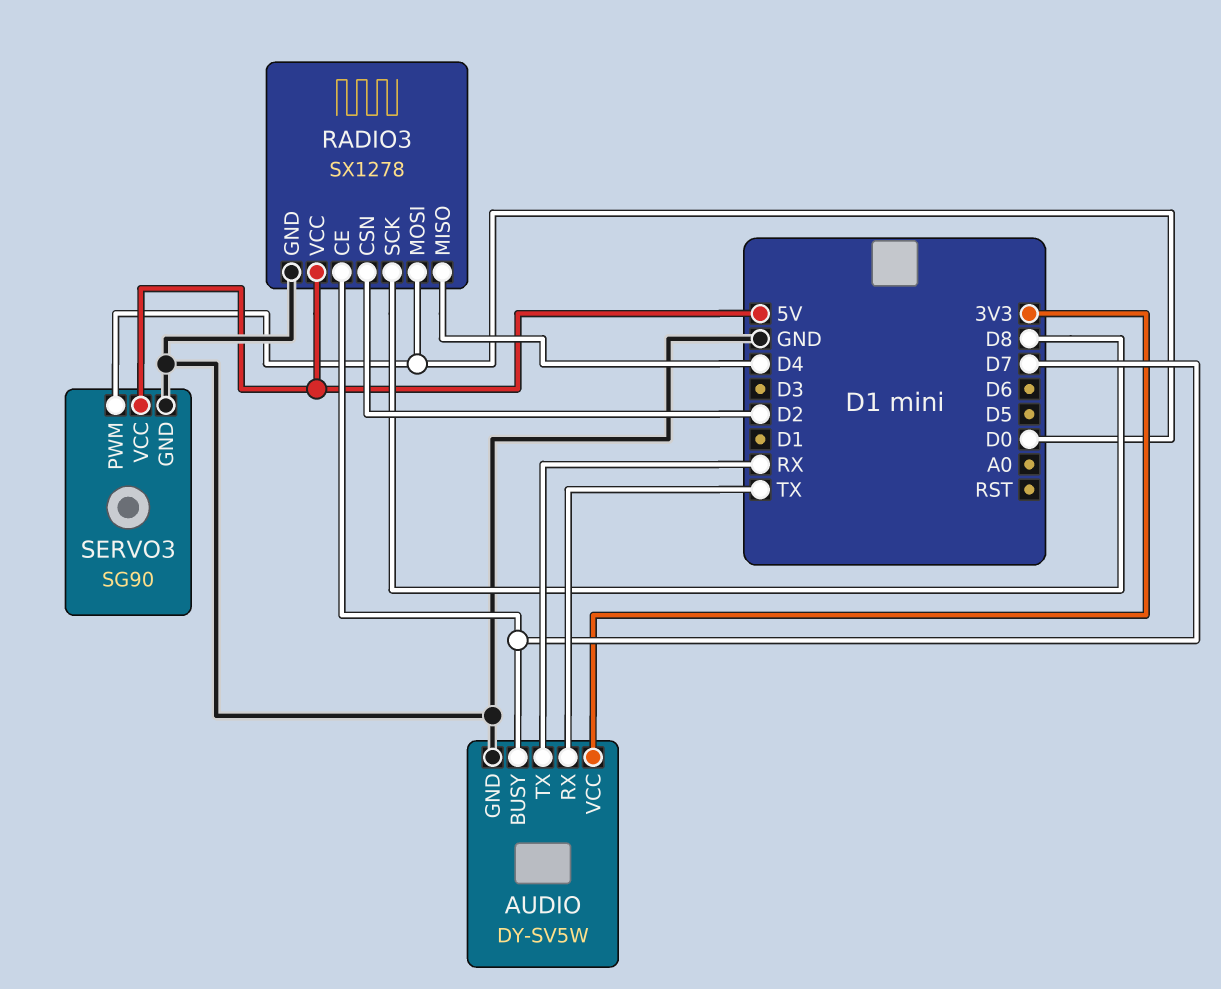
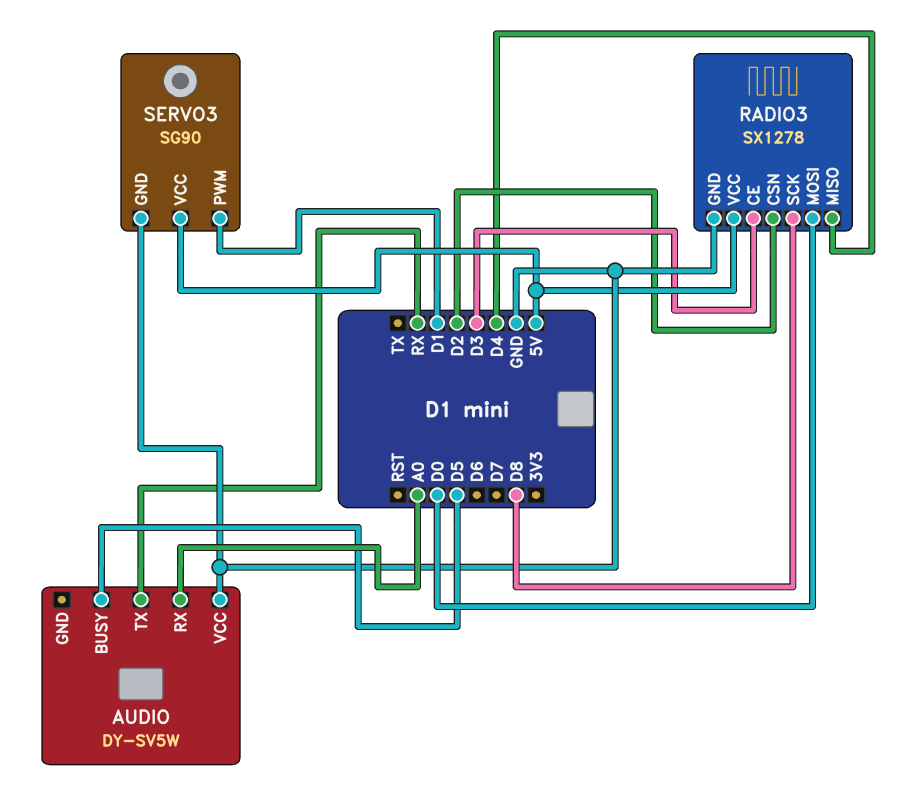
AUDIO pin BUSY: D7 -> D5
AUDIO pin GND: GND -> none
AUDIO pin RX: TX -> A0
AUDIO pin VCC: 3V3 -> GND
RADIO3 pin CE: D7 -> D3
SERVO3 pin PWM: D0 -> D1

